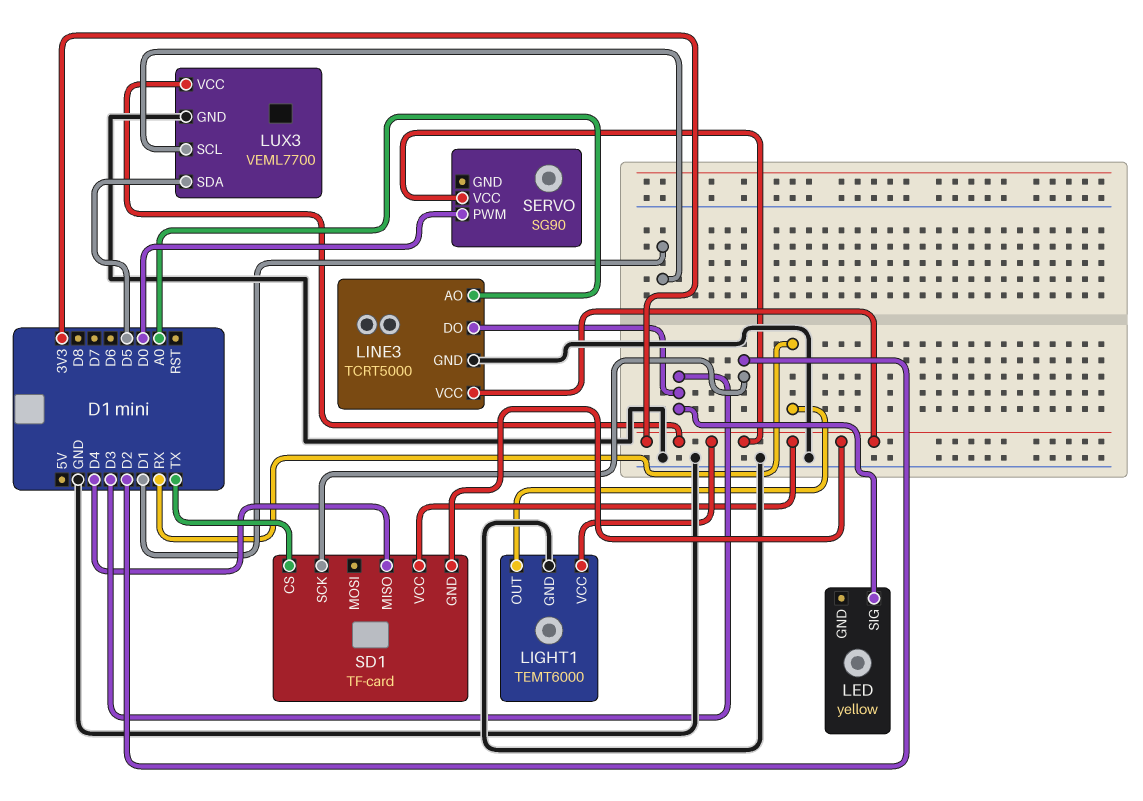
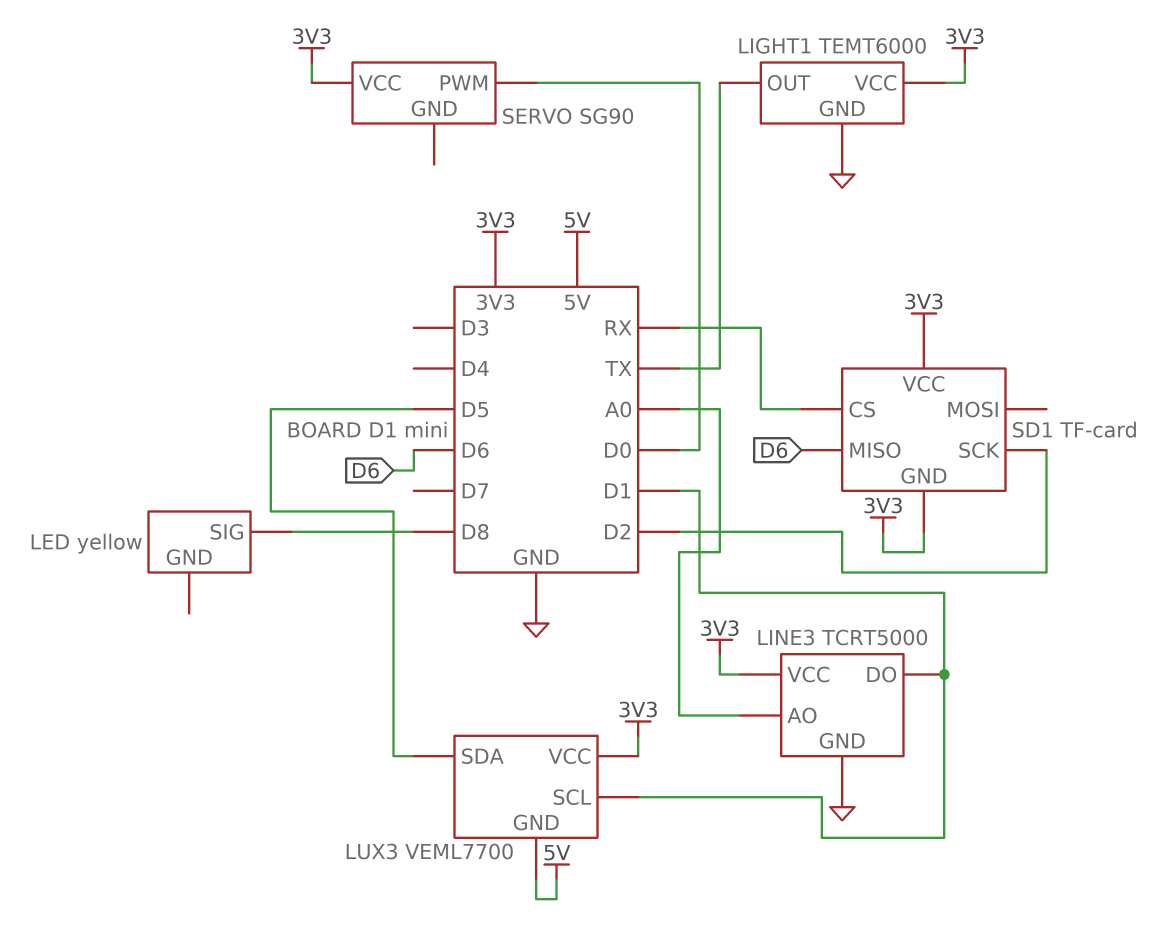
LED pin SIG: D3 -> D8
LIGHT1 pin OUT: RX -> TX
LINE3 pin DO: D3 -> D1
LUX3 pin GND: GND -> 5V
SD1 pin CS: TX -> RX
SD1 pin MISO: D4 -> D6

